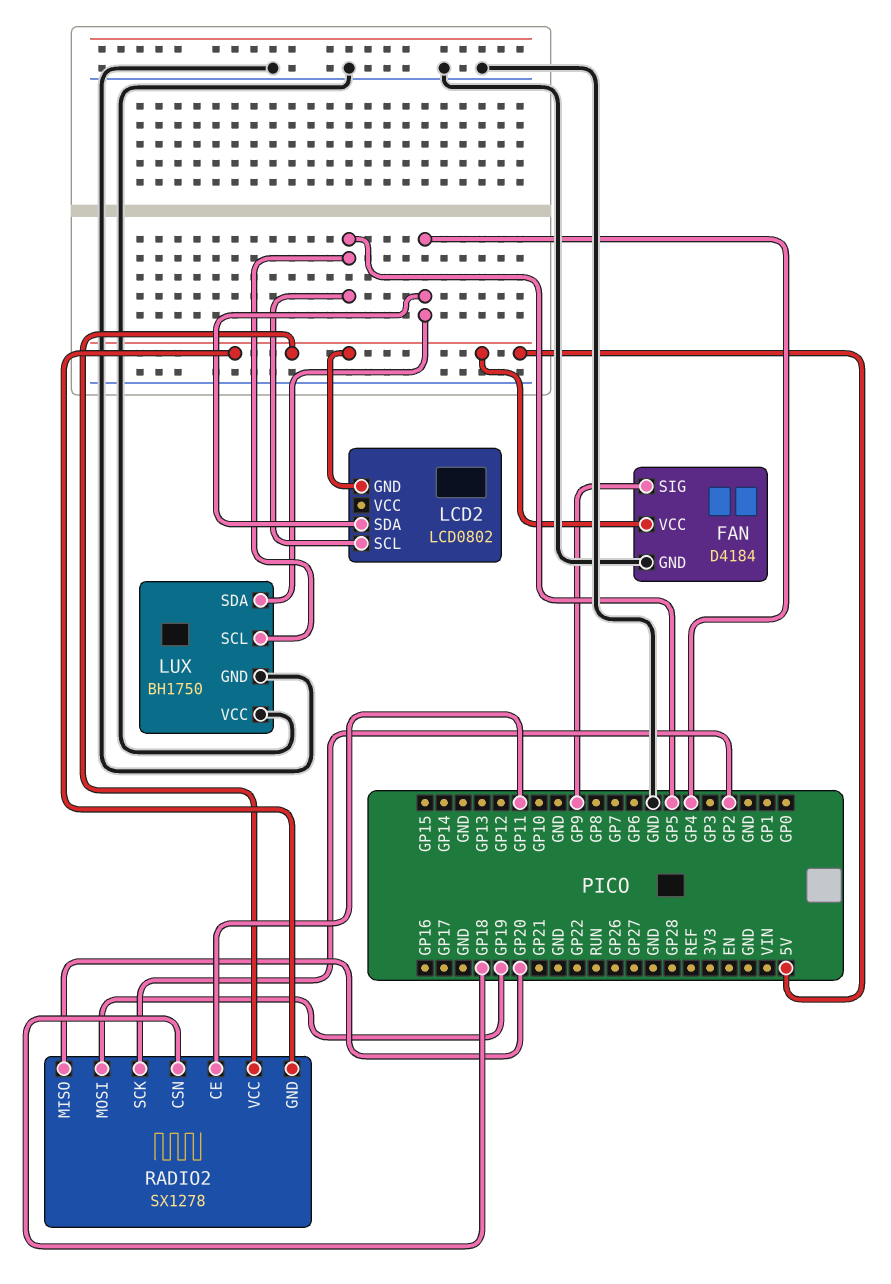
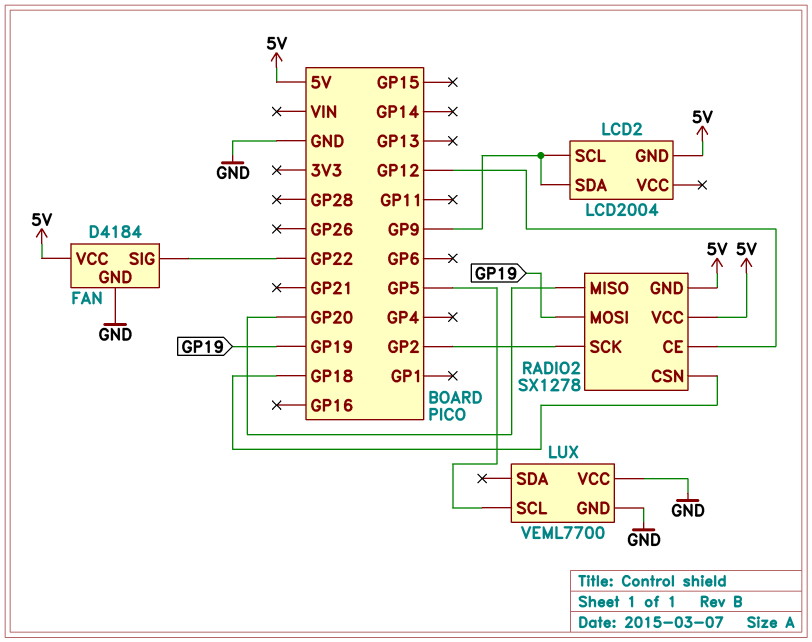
FAN pin SIG: GP9 -> GP22
LCD2: LCD0802 -> LCD2004
LCD2 pin SCL: GP5 -> GP9
LCD2 pin SDA: GP4 -> GP9
LUX: BH1750 -> VEML7700
LUX pin SDA: GP4 -> none
RADIO2 pin CE: GP11 -> GP12

